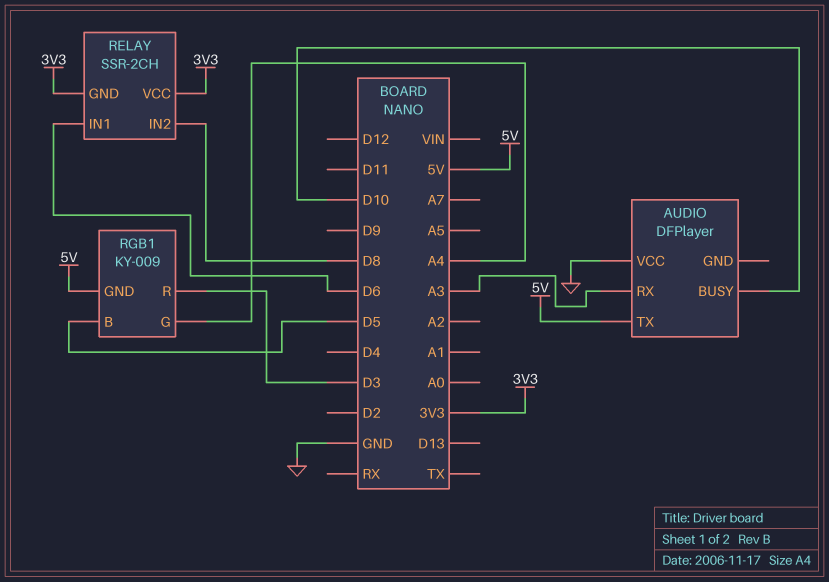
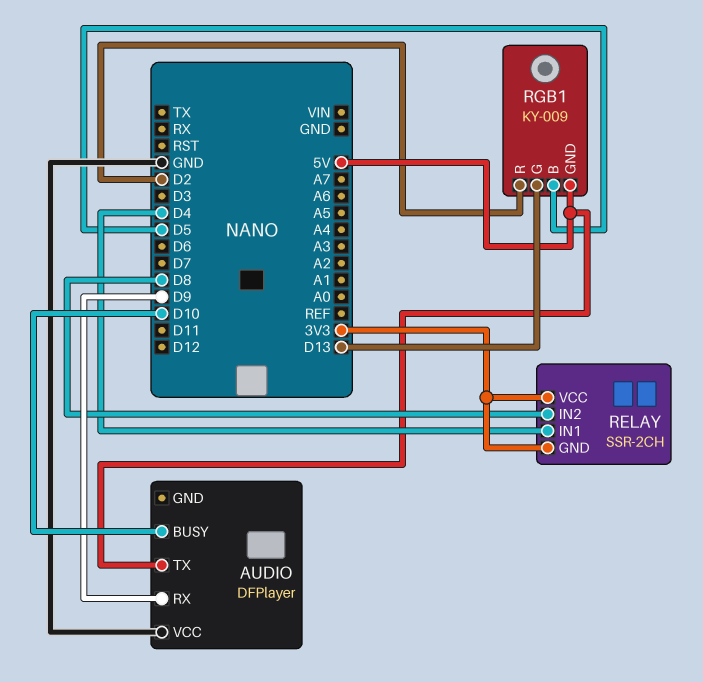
AUDIO pin RX: A3 -> D9
RELAY pin IN1: D6 -> D4
RGB1 pin G: A4 -> D13
RGB1 pin R: D3 -> D2

